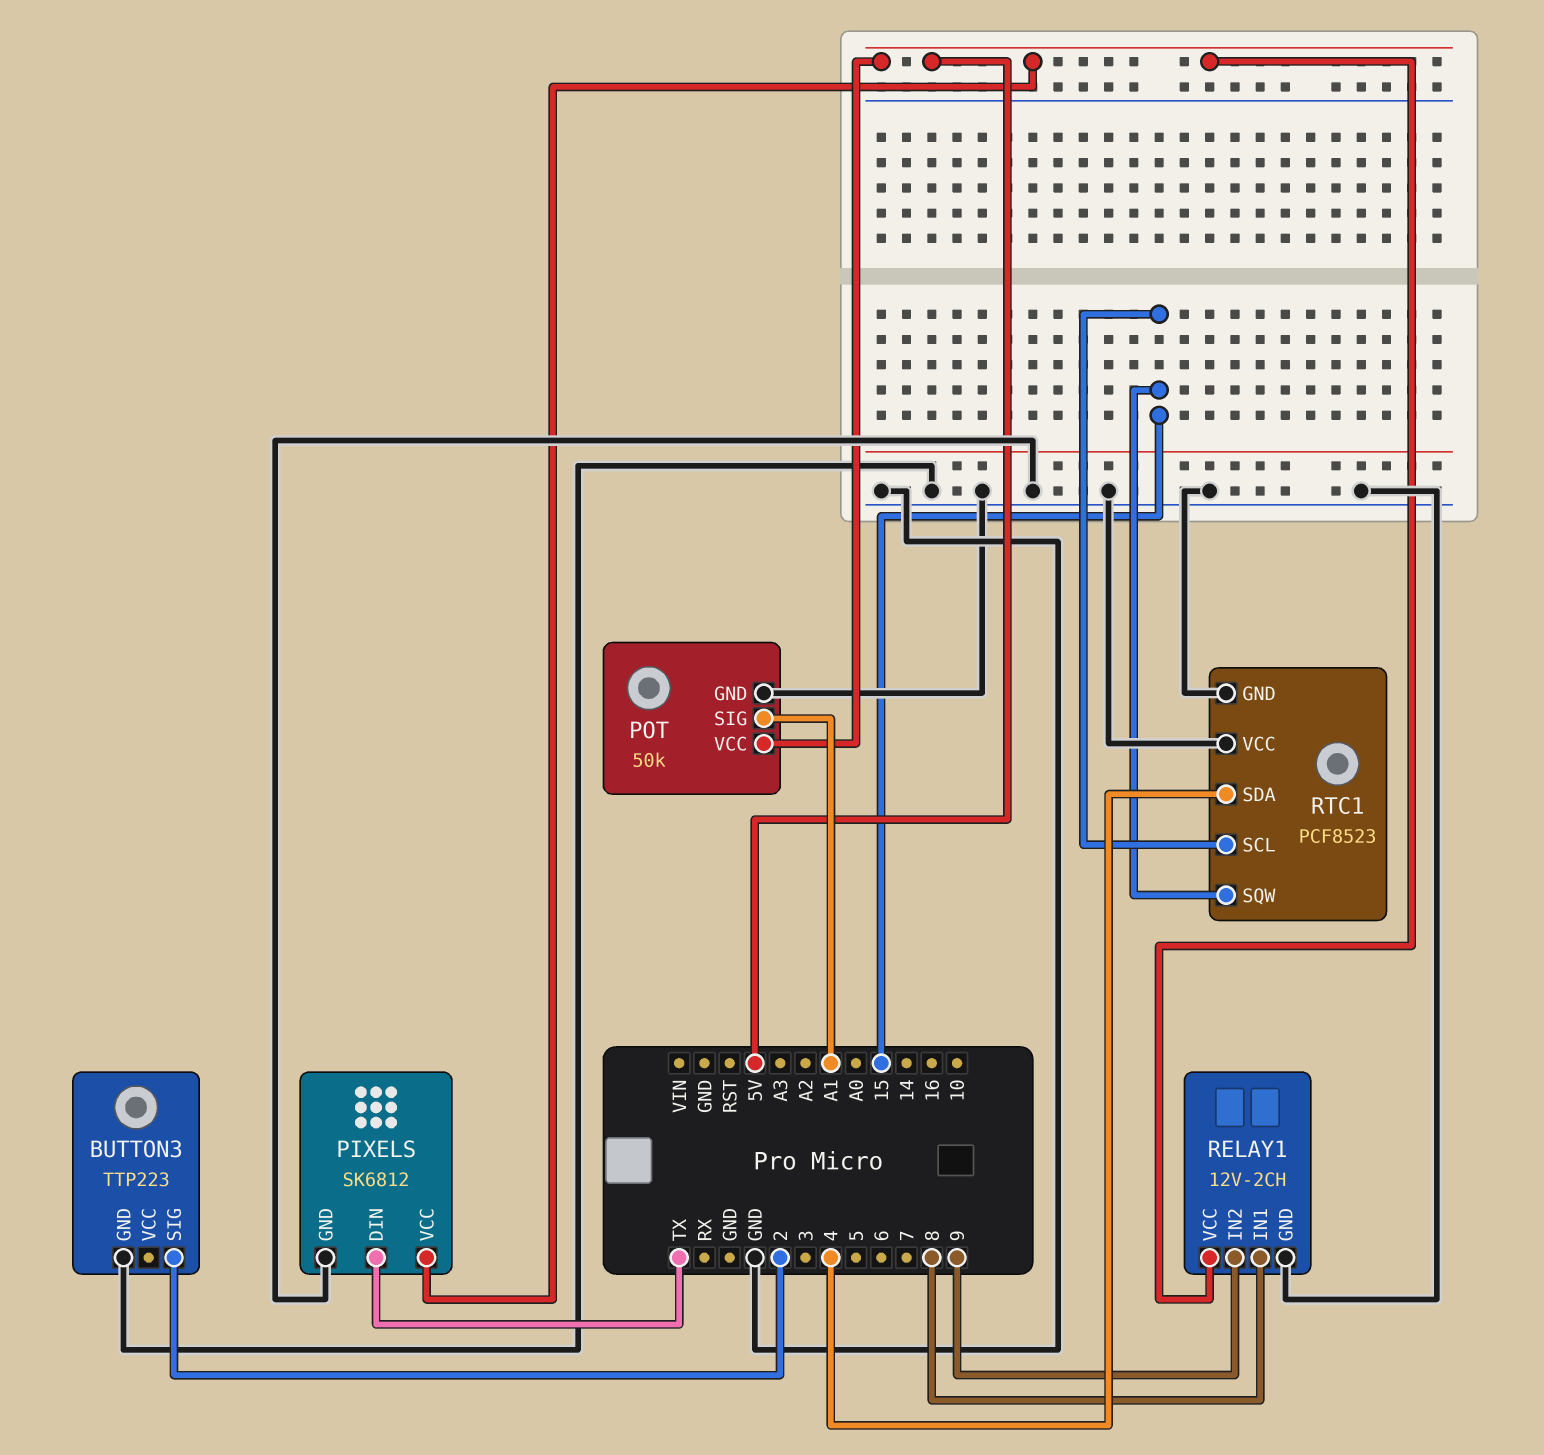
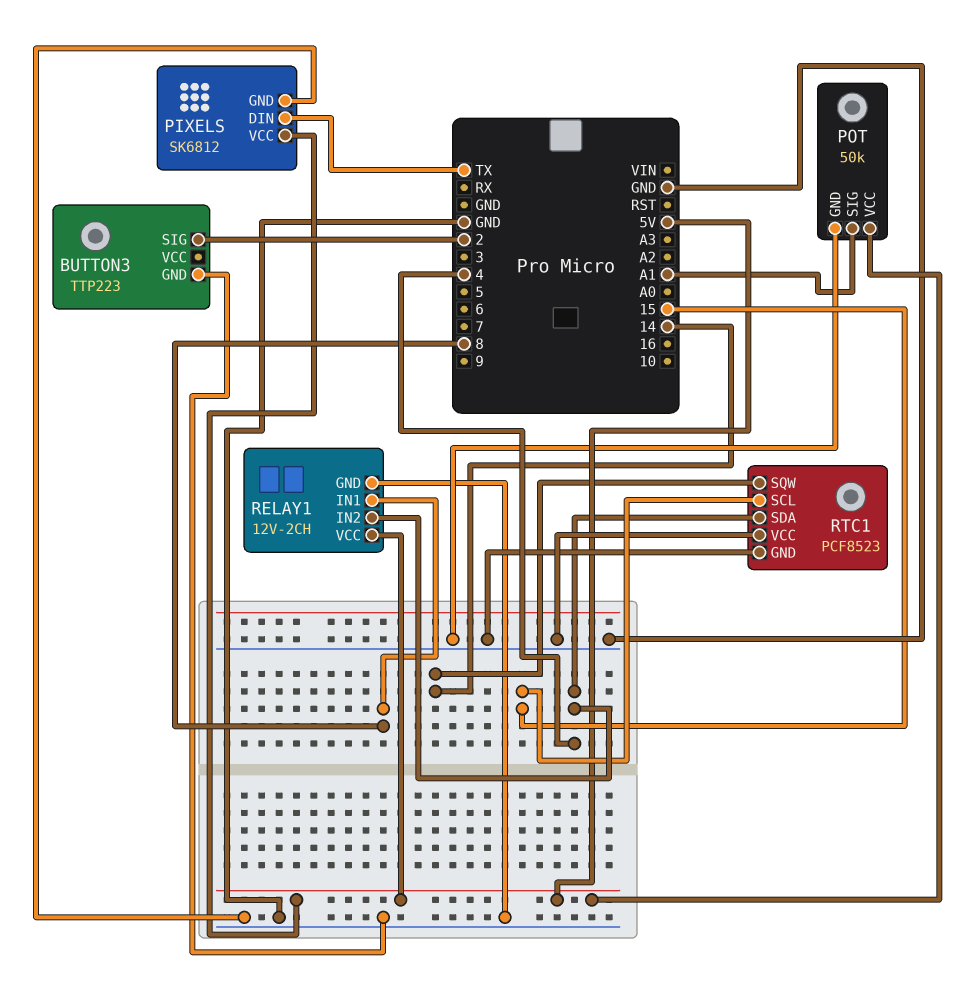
RELAY1 pin IN2: 9 -> 4
RTC1 pin SQW: 15 -> 14

